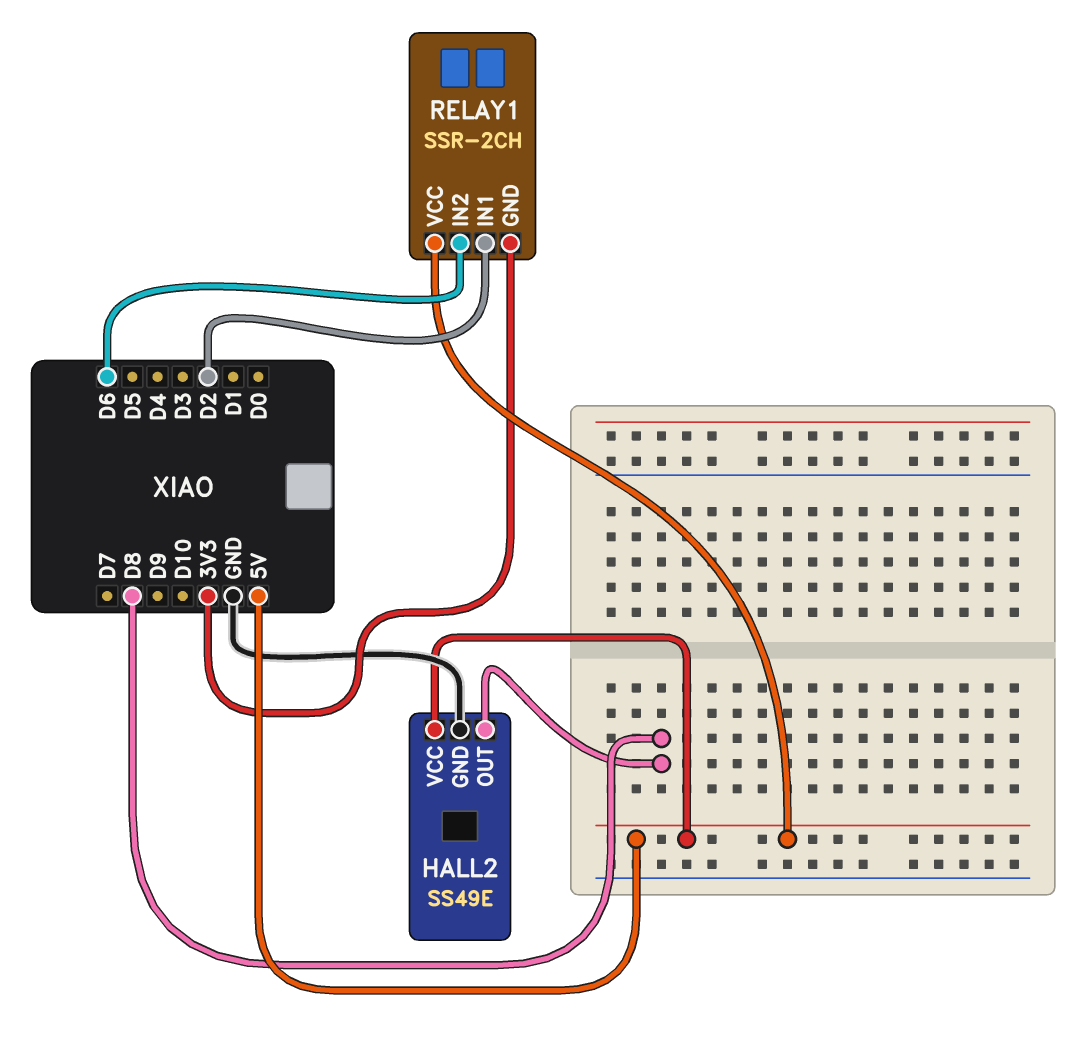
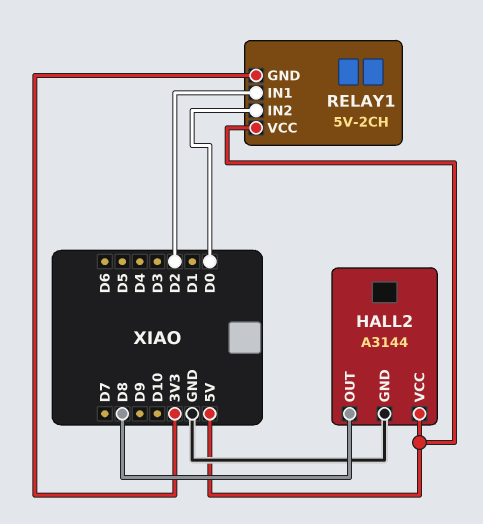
HALL2: SS49E -> A3144
RELAY1: SSR-2CH -> 5V-2CH
RELAY1 pin IN2: D6 -> D0

